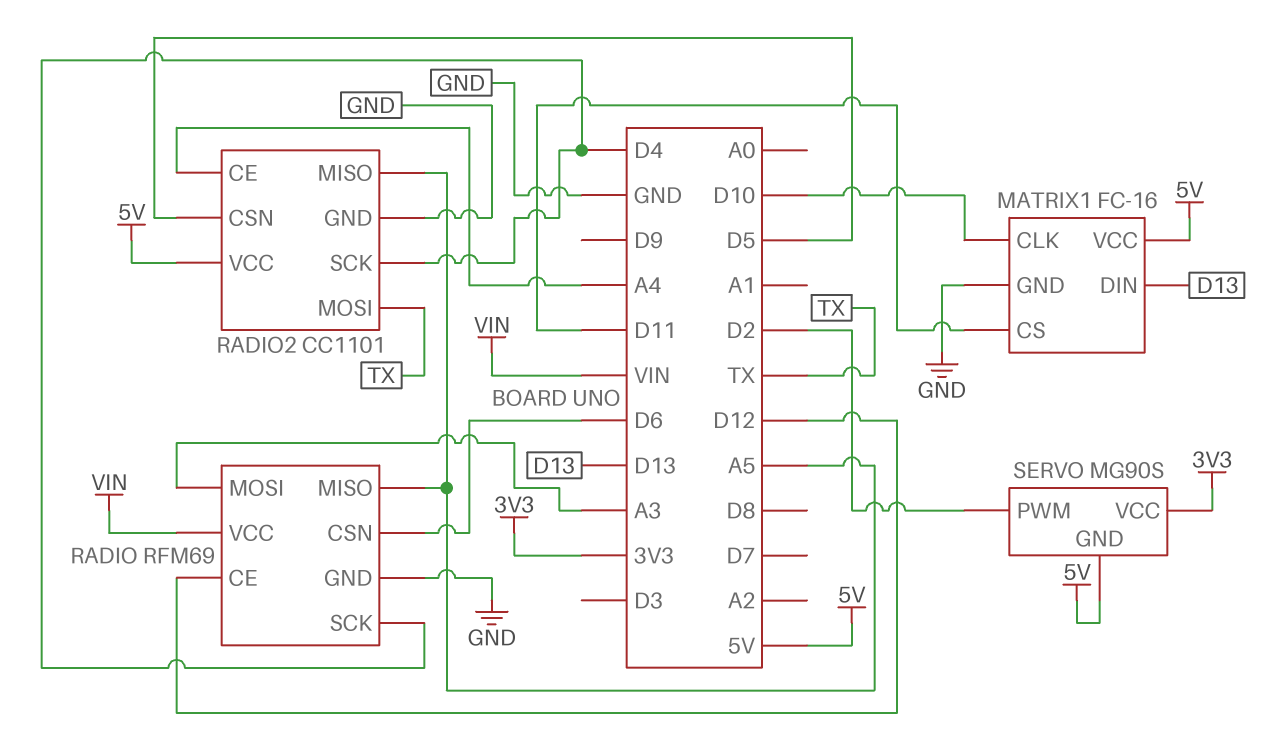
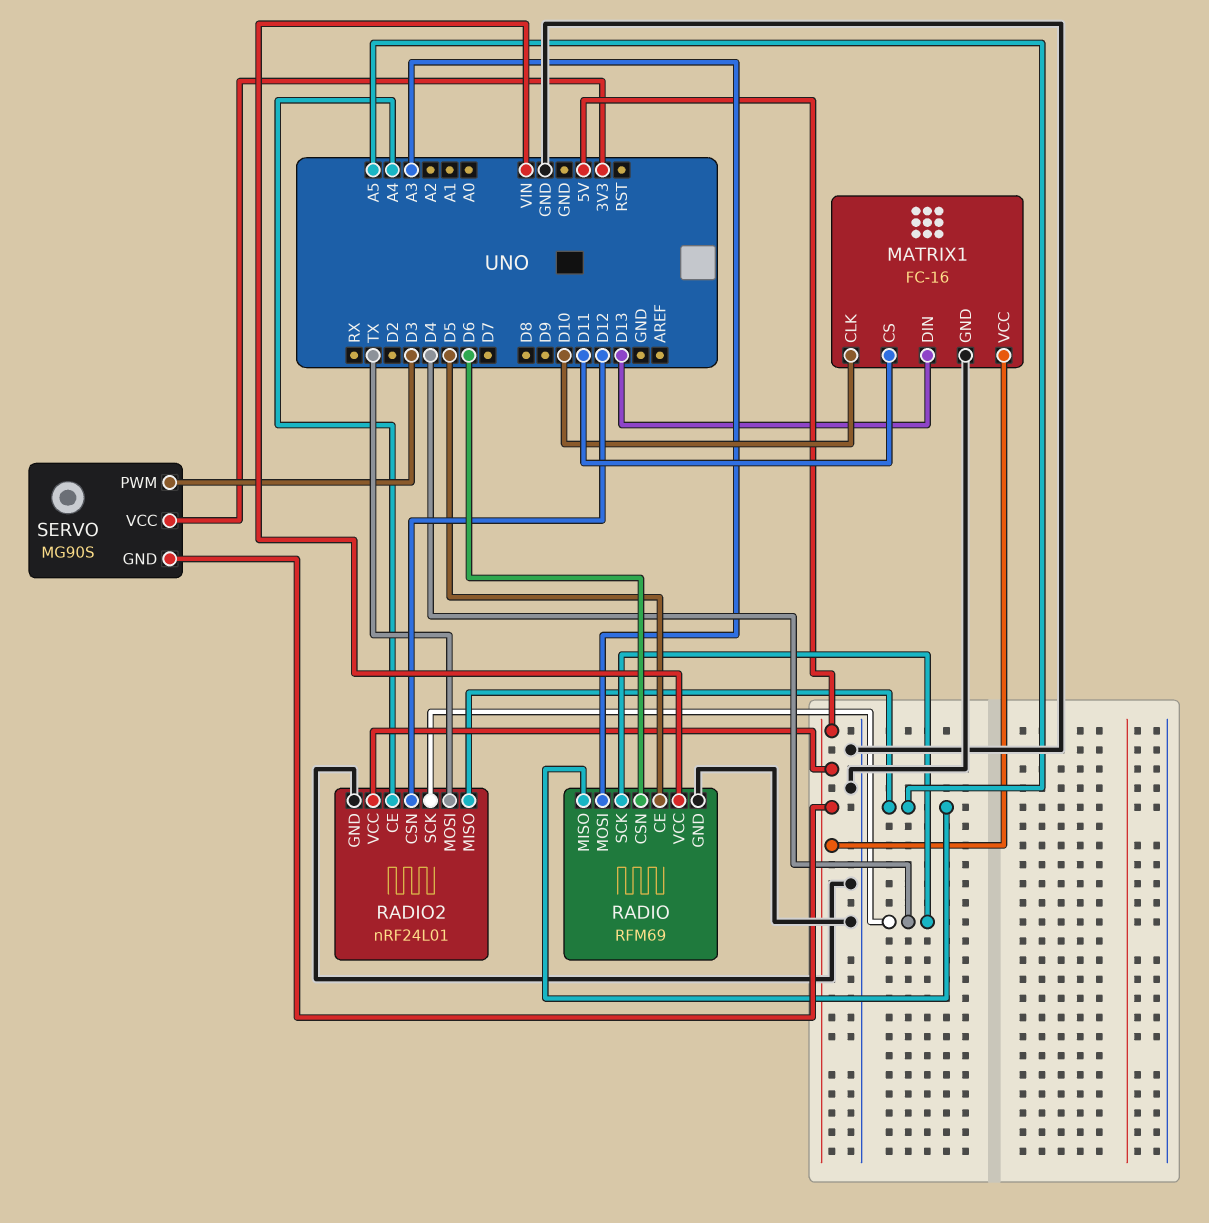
RADIO pin CE: D12 -> D5
RADIO2: CC1101 -> nRF24L01
RADIO2 pin CSN: D5 -> D12
SERVO pin PWM: D2 -> D3

